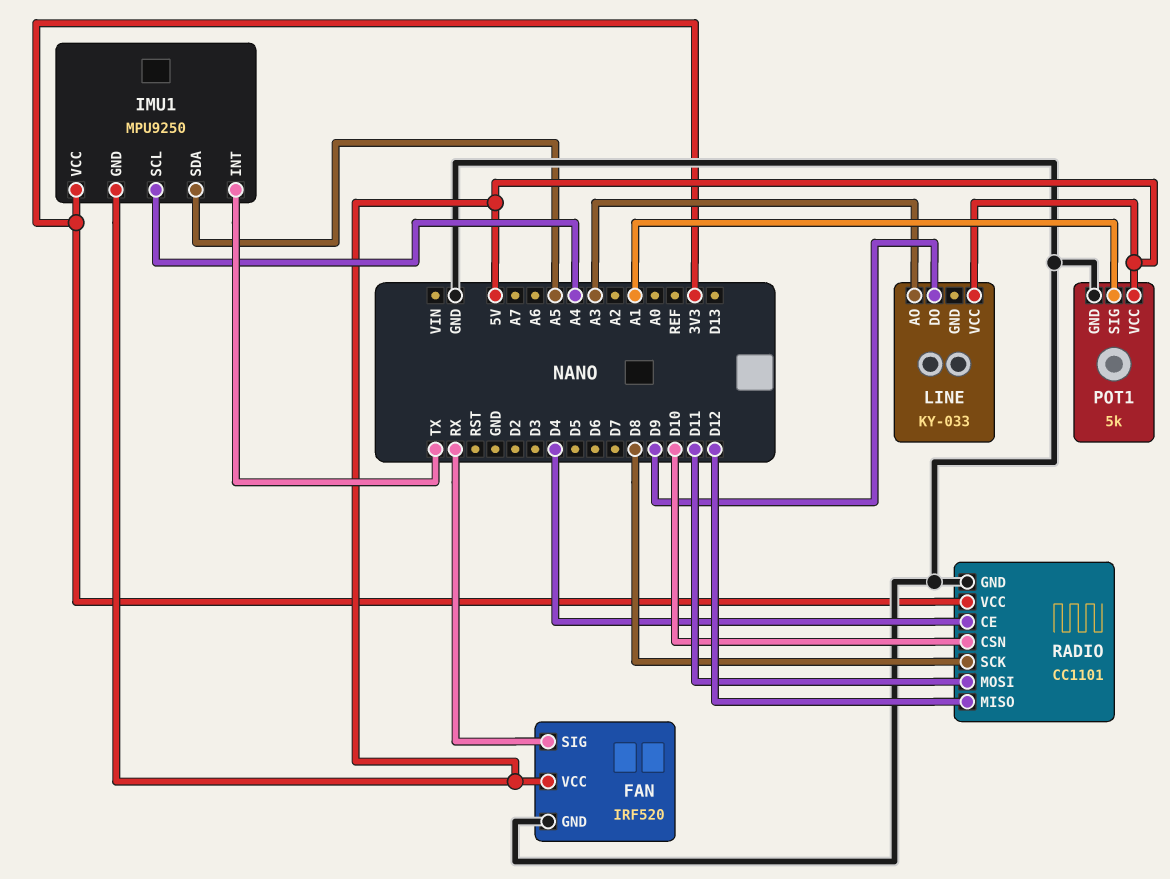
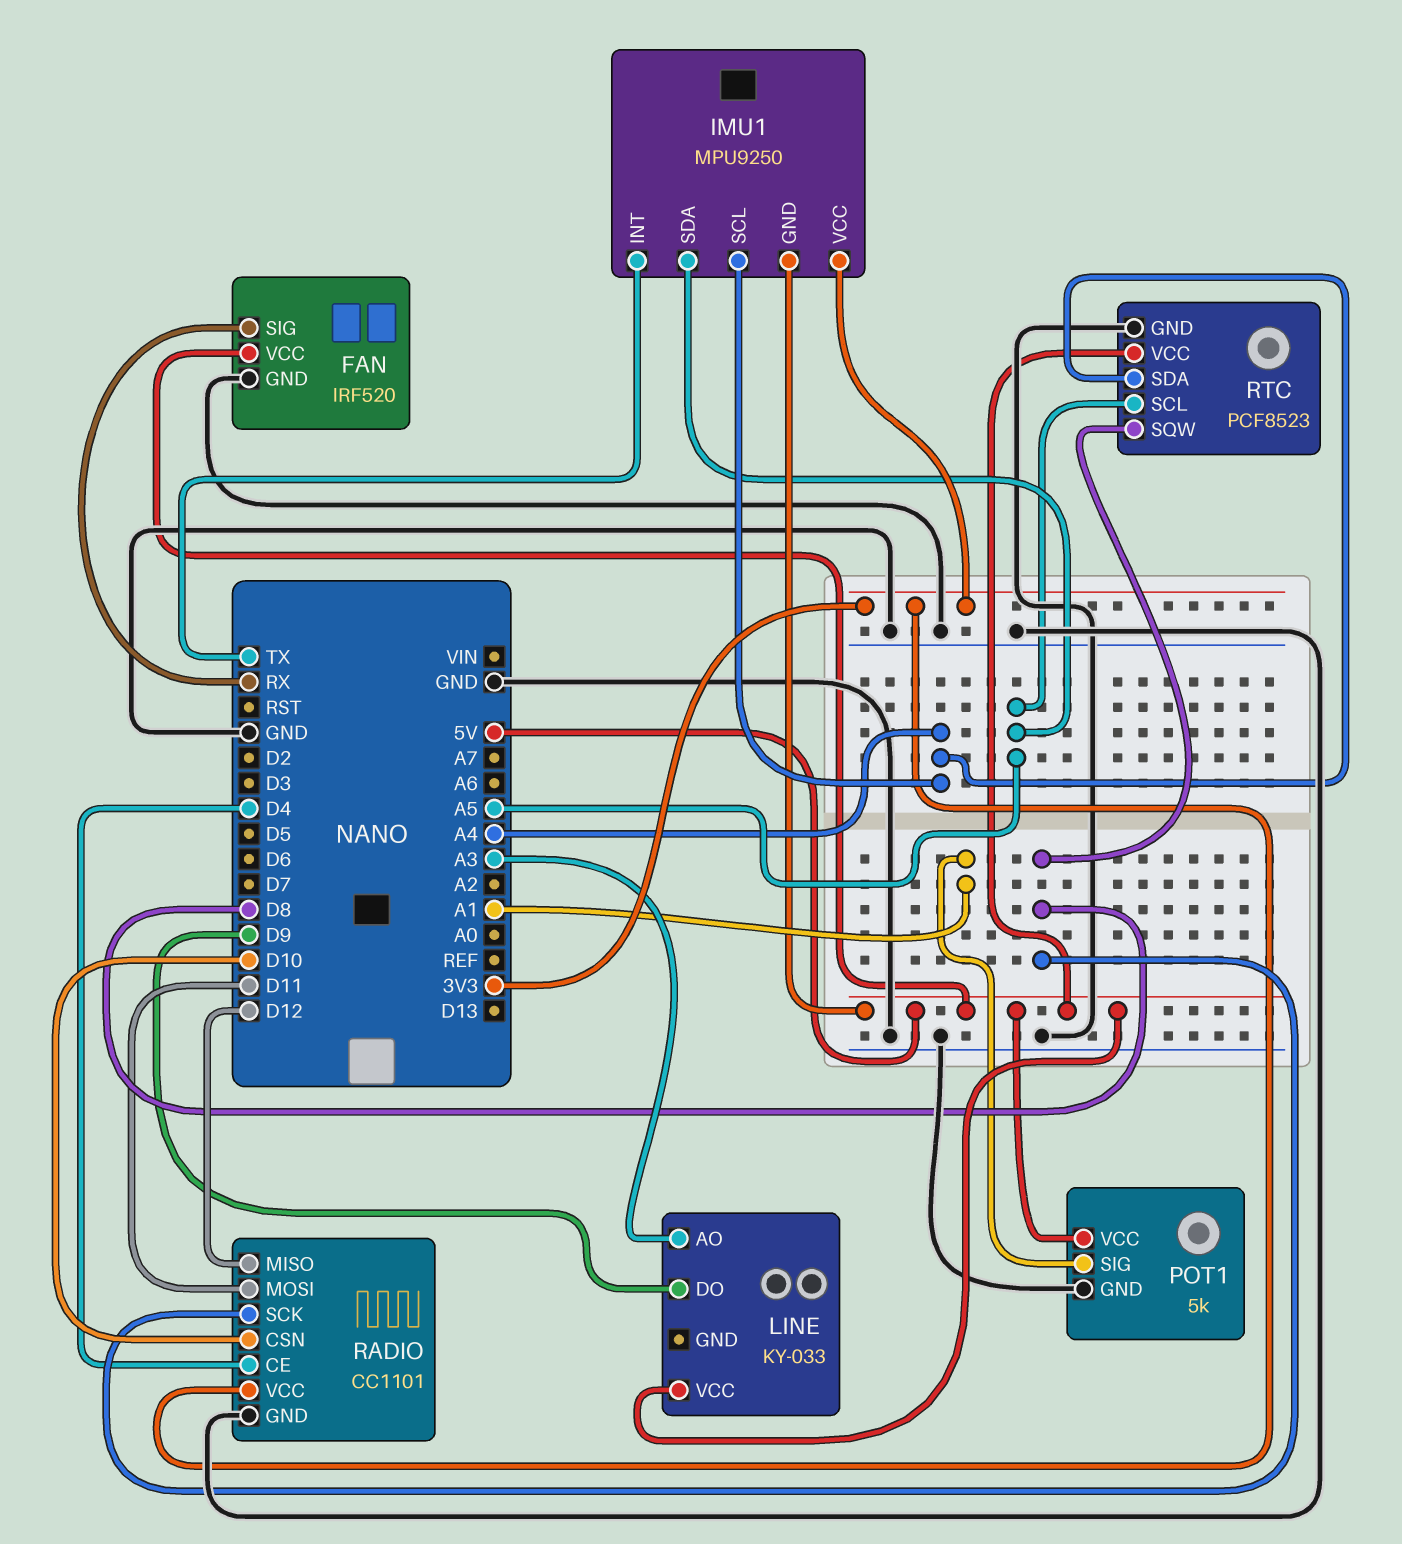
RTC: none -> PCF8523
RTC pin GND: none -> GND
RTC pin SCL: none -> A5
RTC pin SDA: none -> A4
RTC pin SQW: none -> D8
RTC pin VCC: none -> 5V

